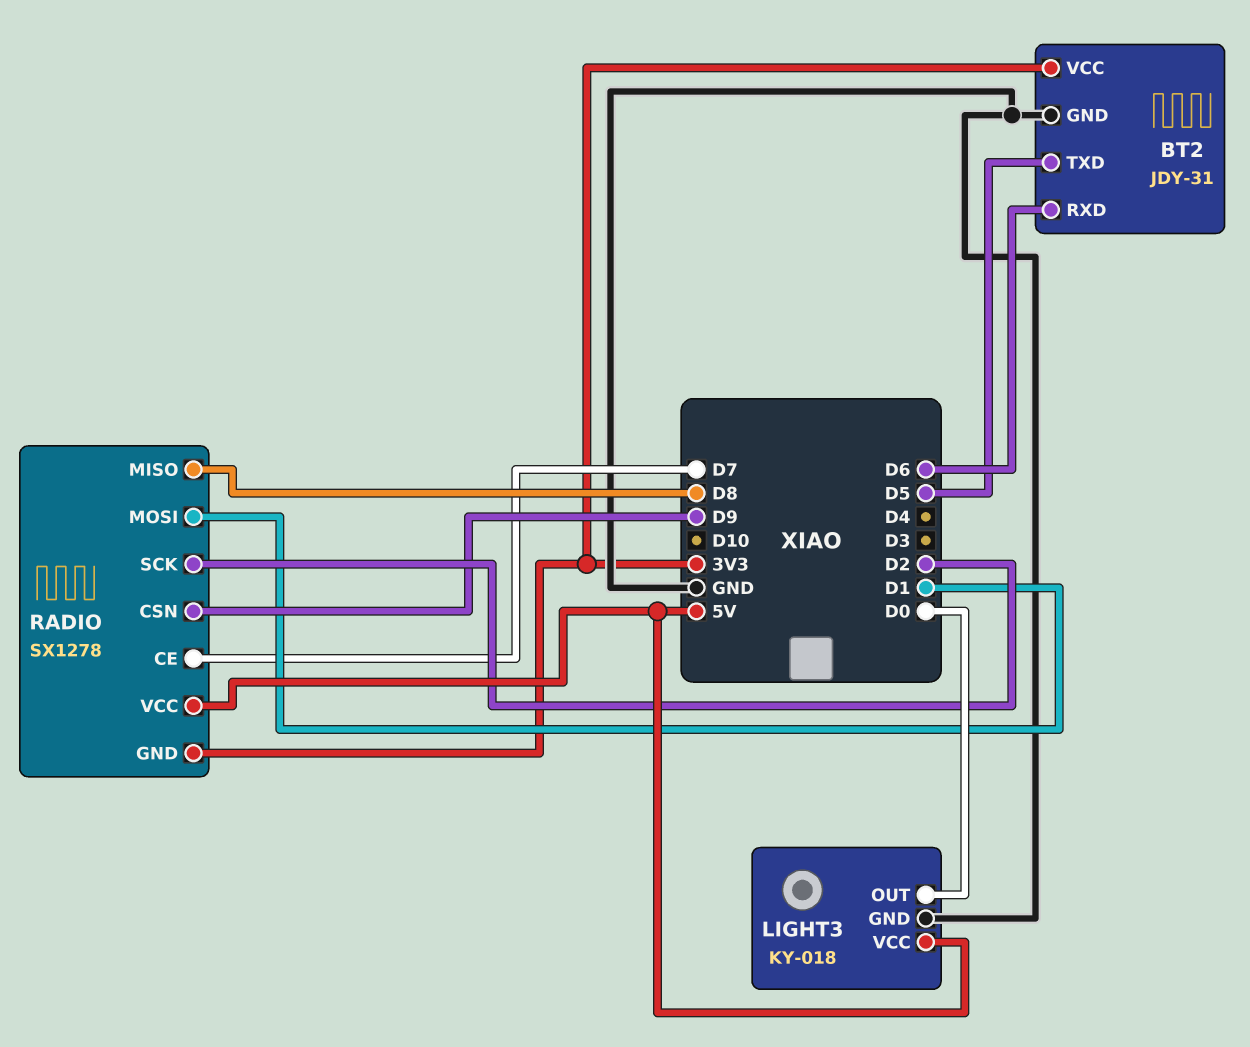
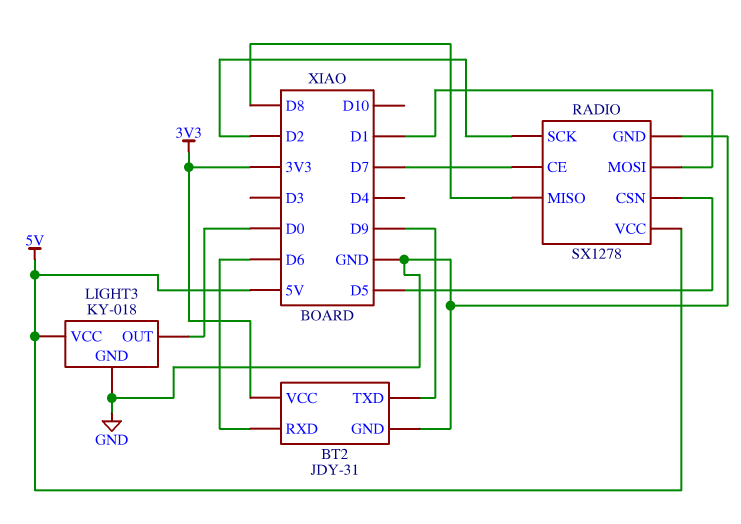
BT2 pin TXD: D5 -> D9
RADIO pin CSN: D9 -> D5
RADIO pin GND: 3V3 -> GND

